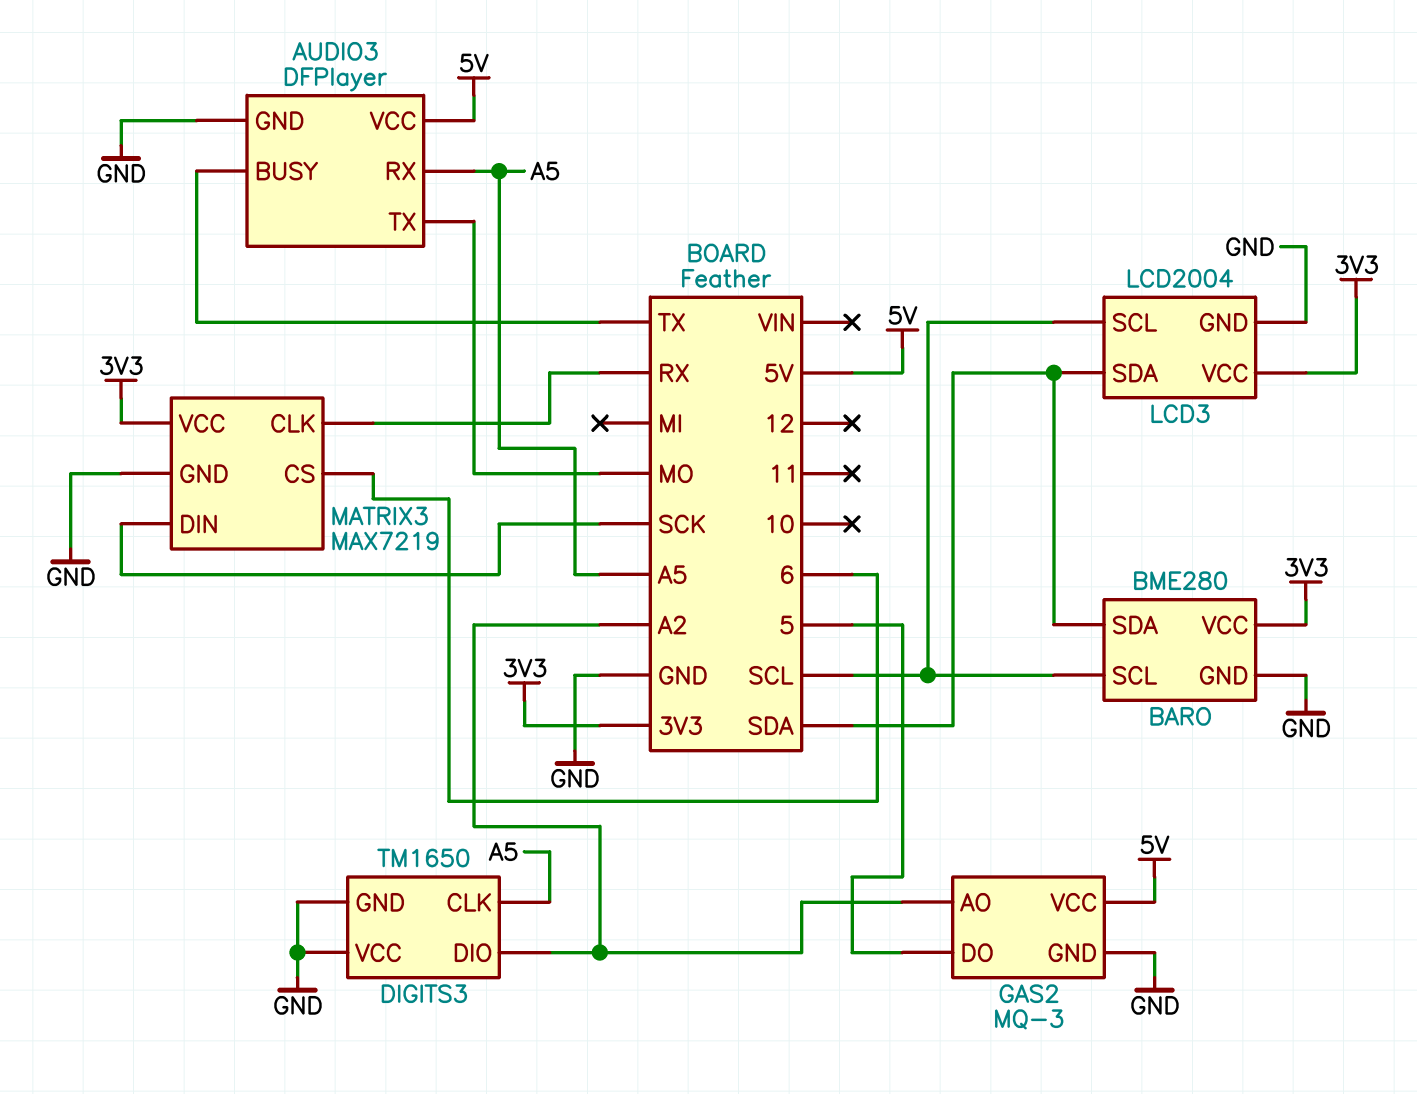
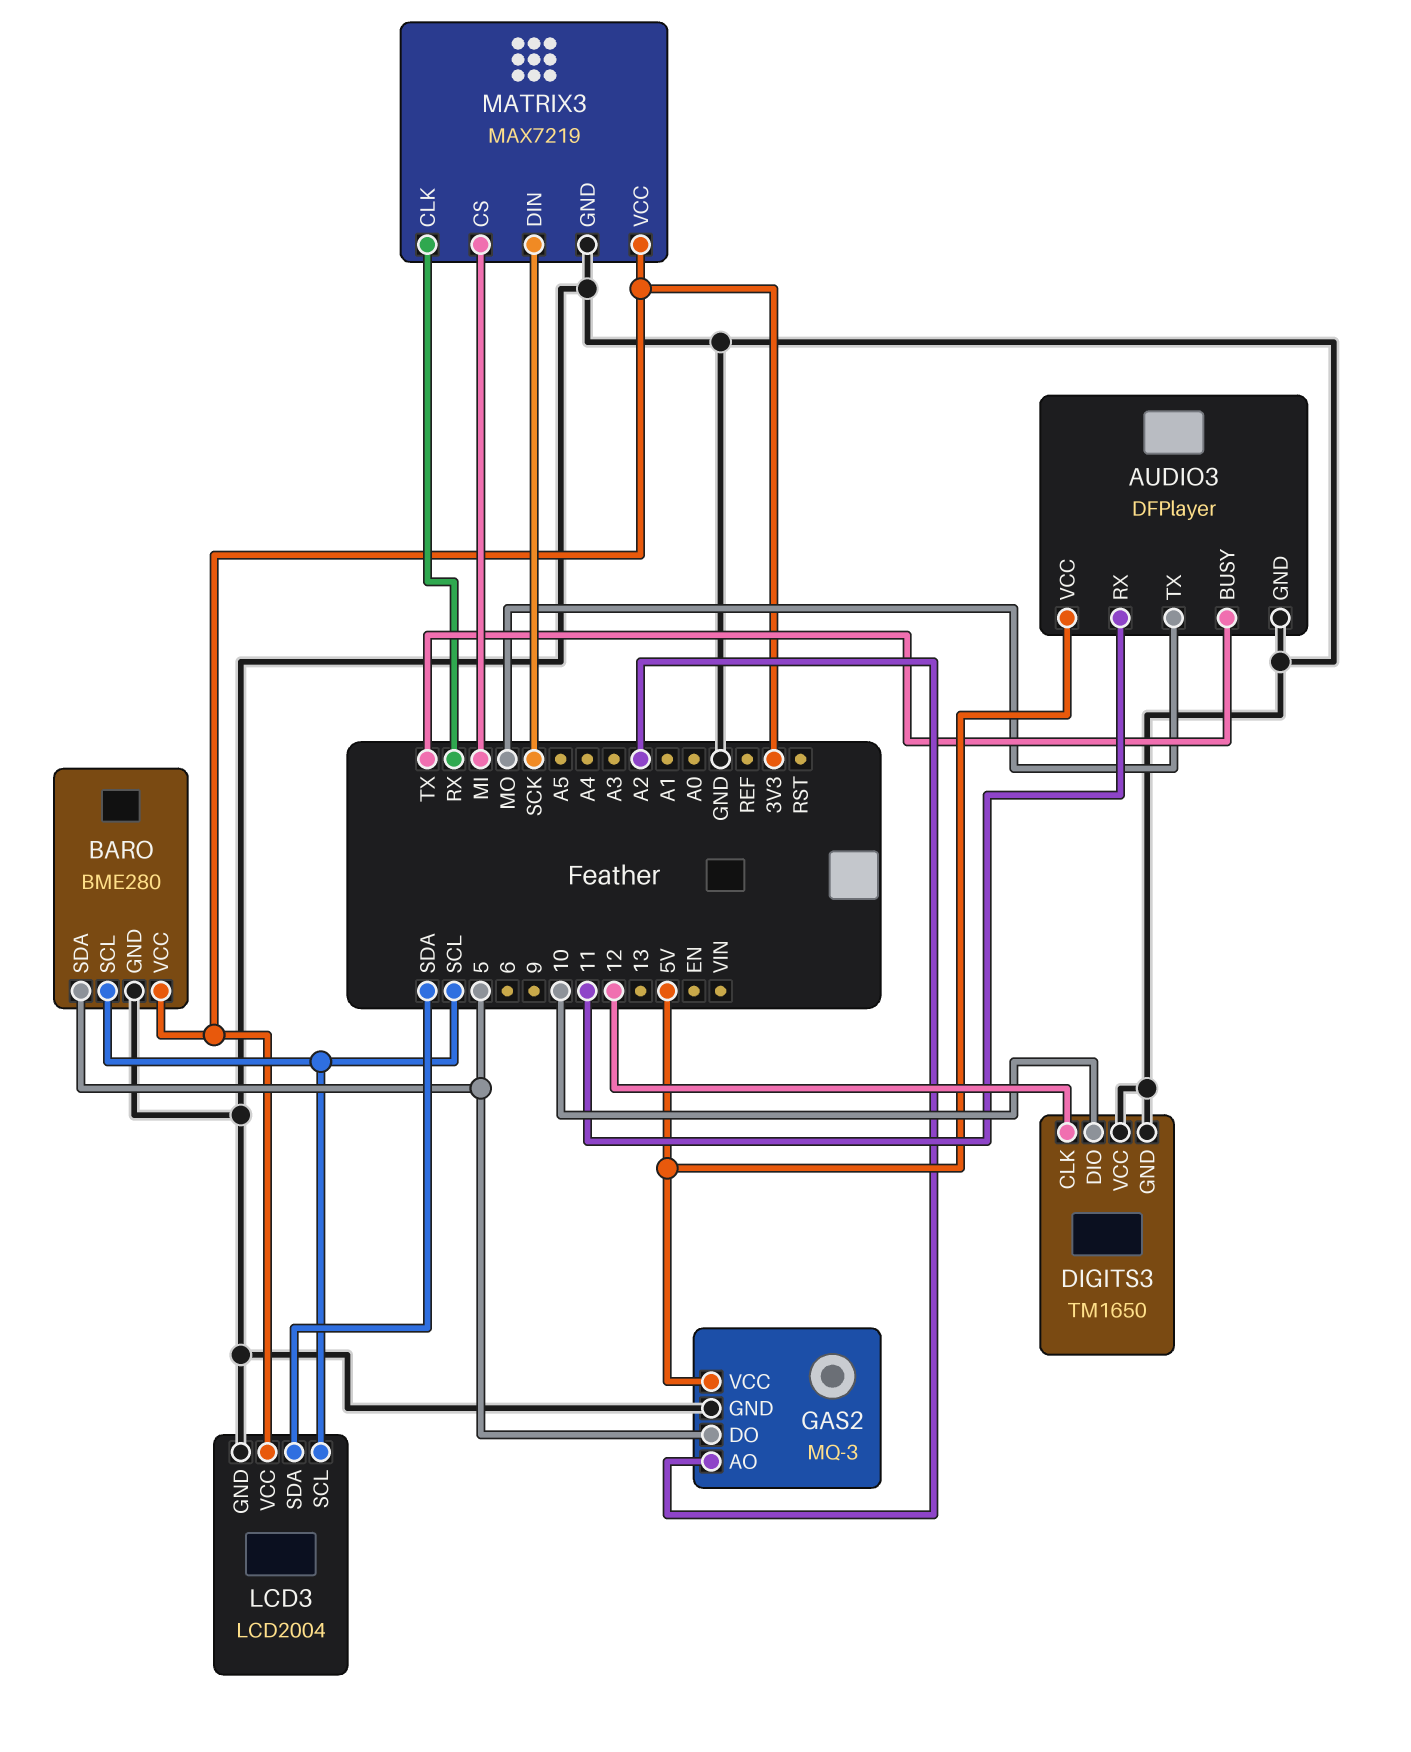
AUDIO3 pin RX: A5 -> 11
BARO pin SDA: SDA -> 5
DIGITS3 pin CLK: A5 -> 12
DIGITS3 pin DIO: A2 -> 10
MATRIX3 pin CS: 6 -> MI

